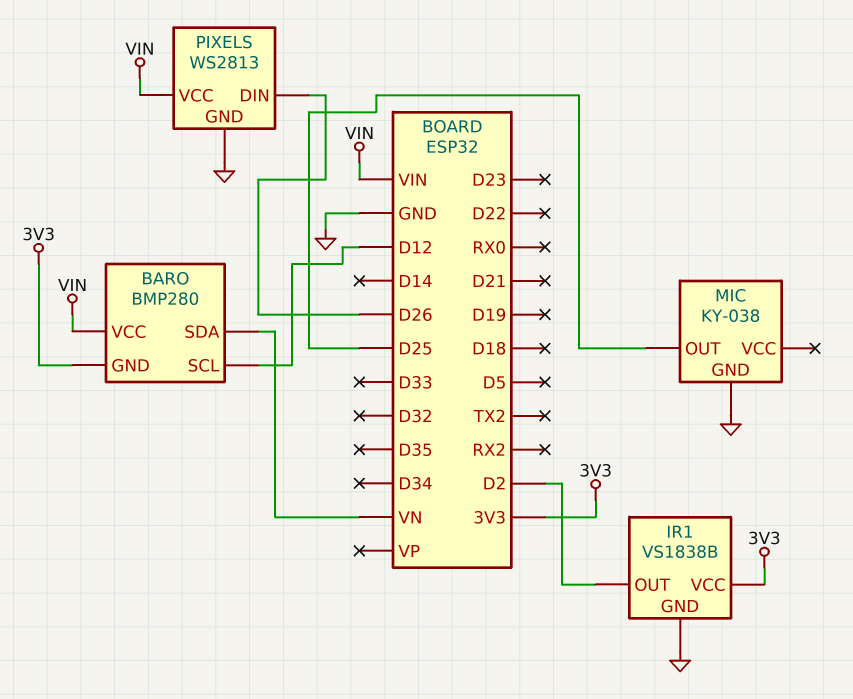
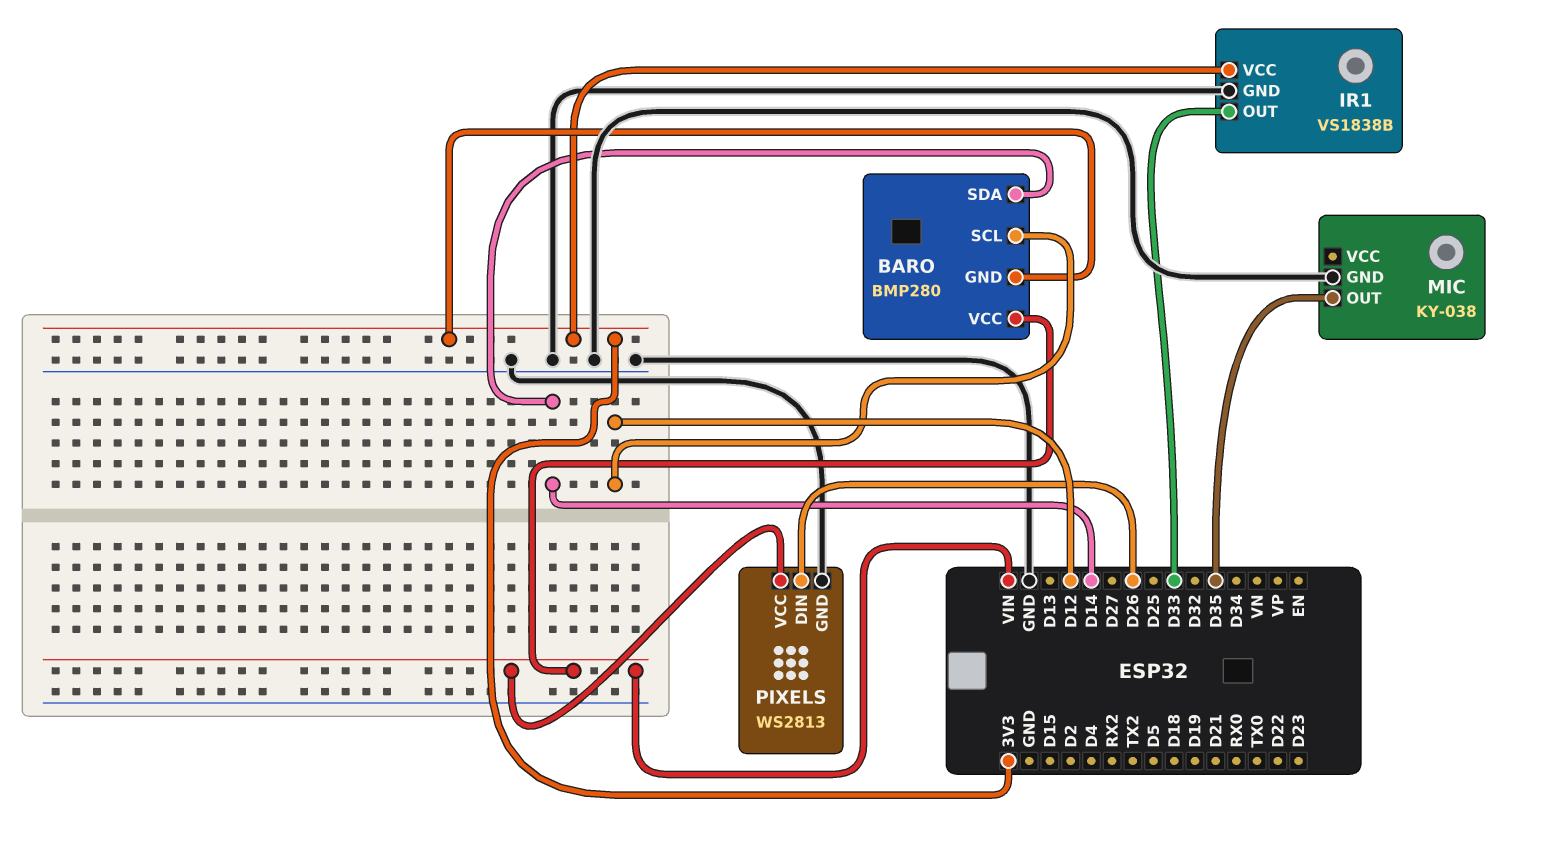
BARO pin SDA: VN -> D14
IR1 pin OUT: D2 -> D33
MIC pin OUT: D25 -> D35

